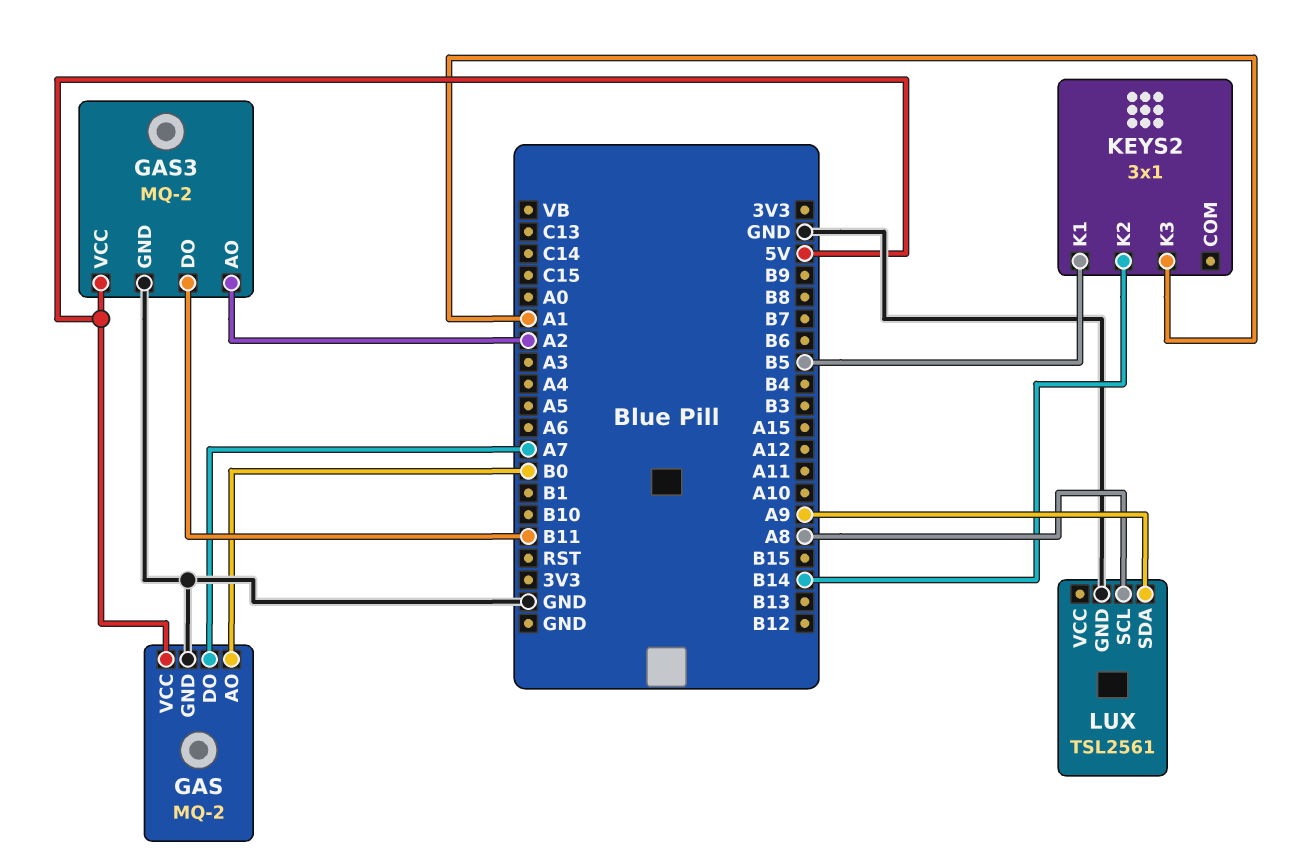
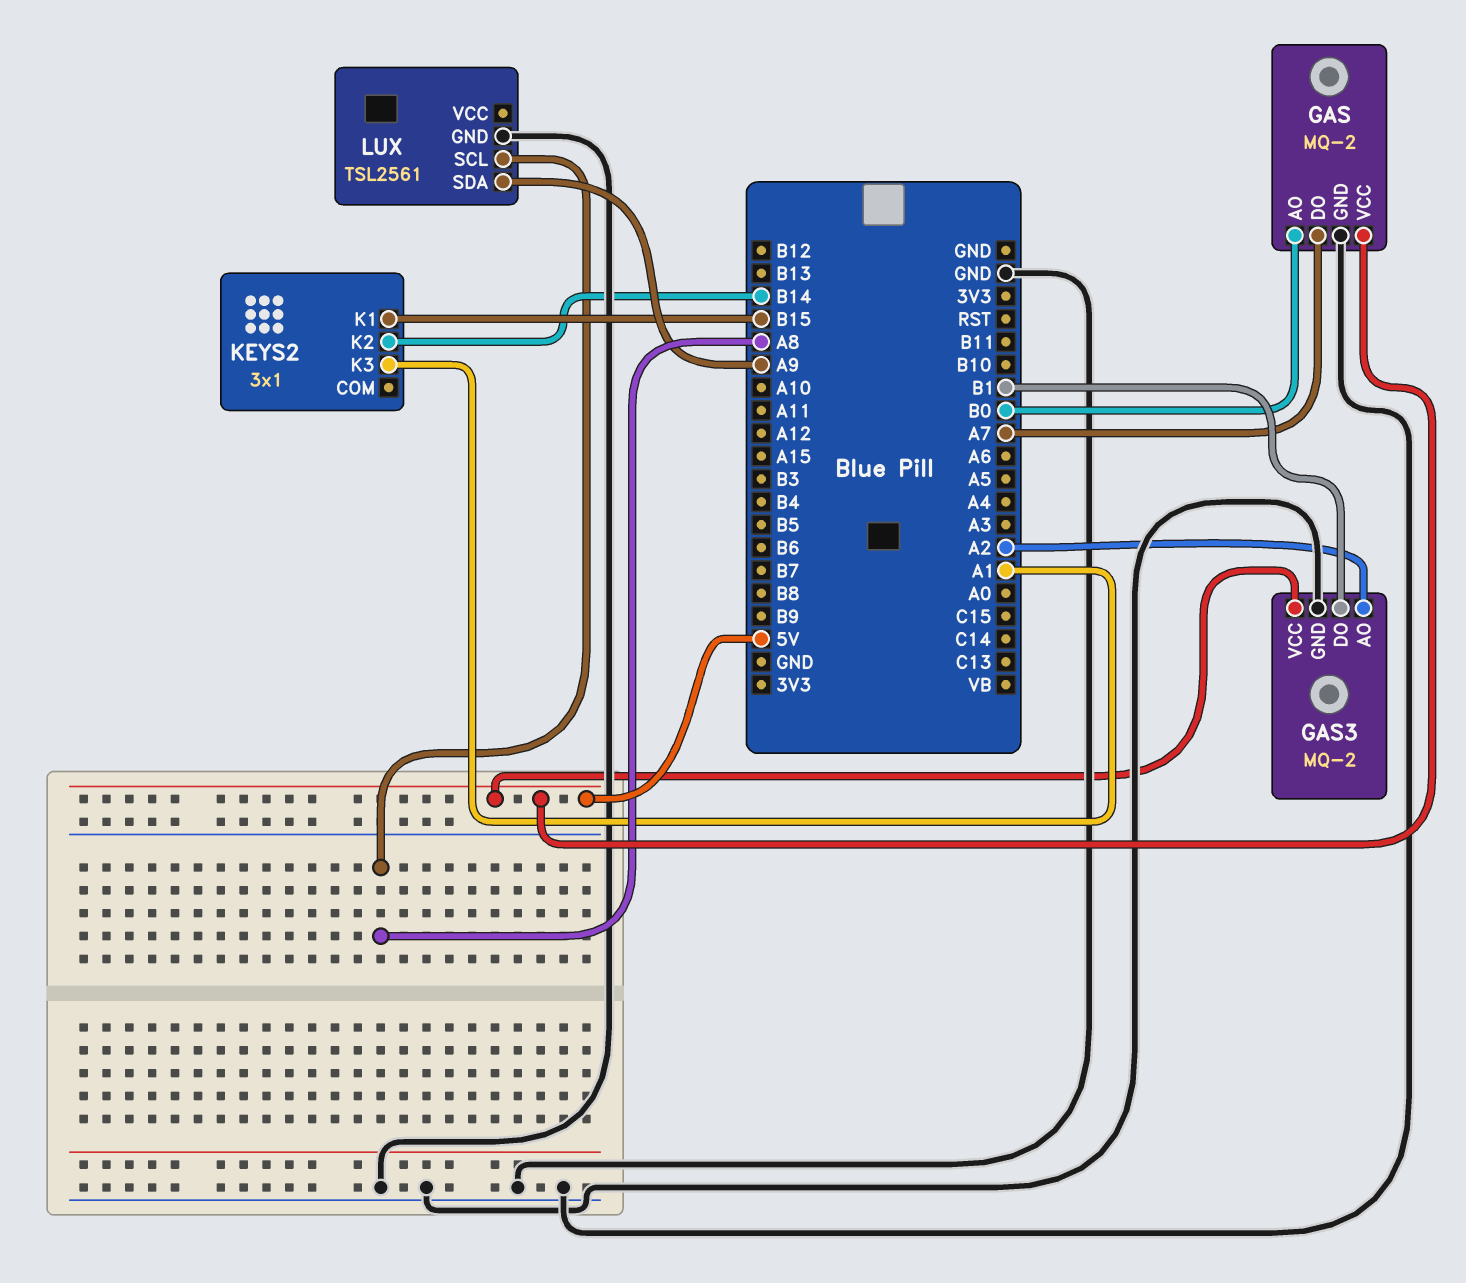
GAS3 pin DO: B11 -> B1
KEYS2 pin K1: B5 -> B15

